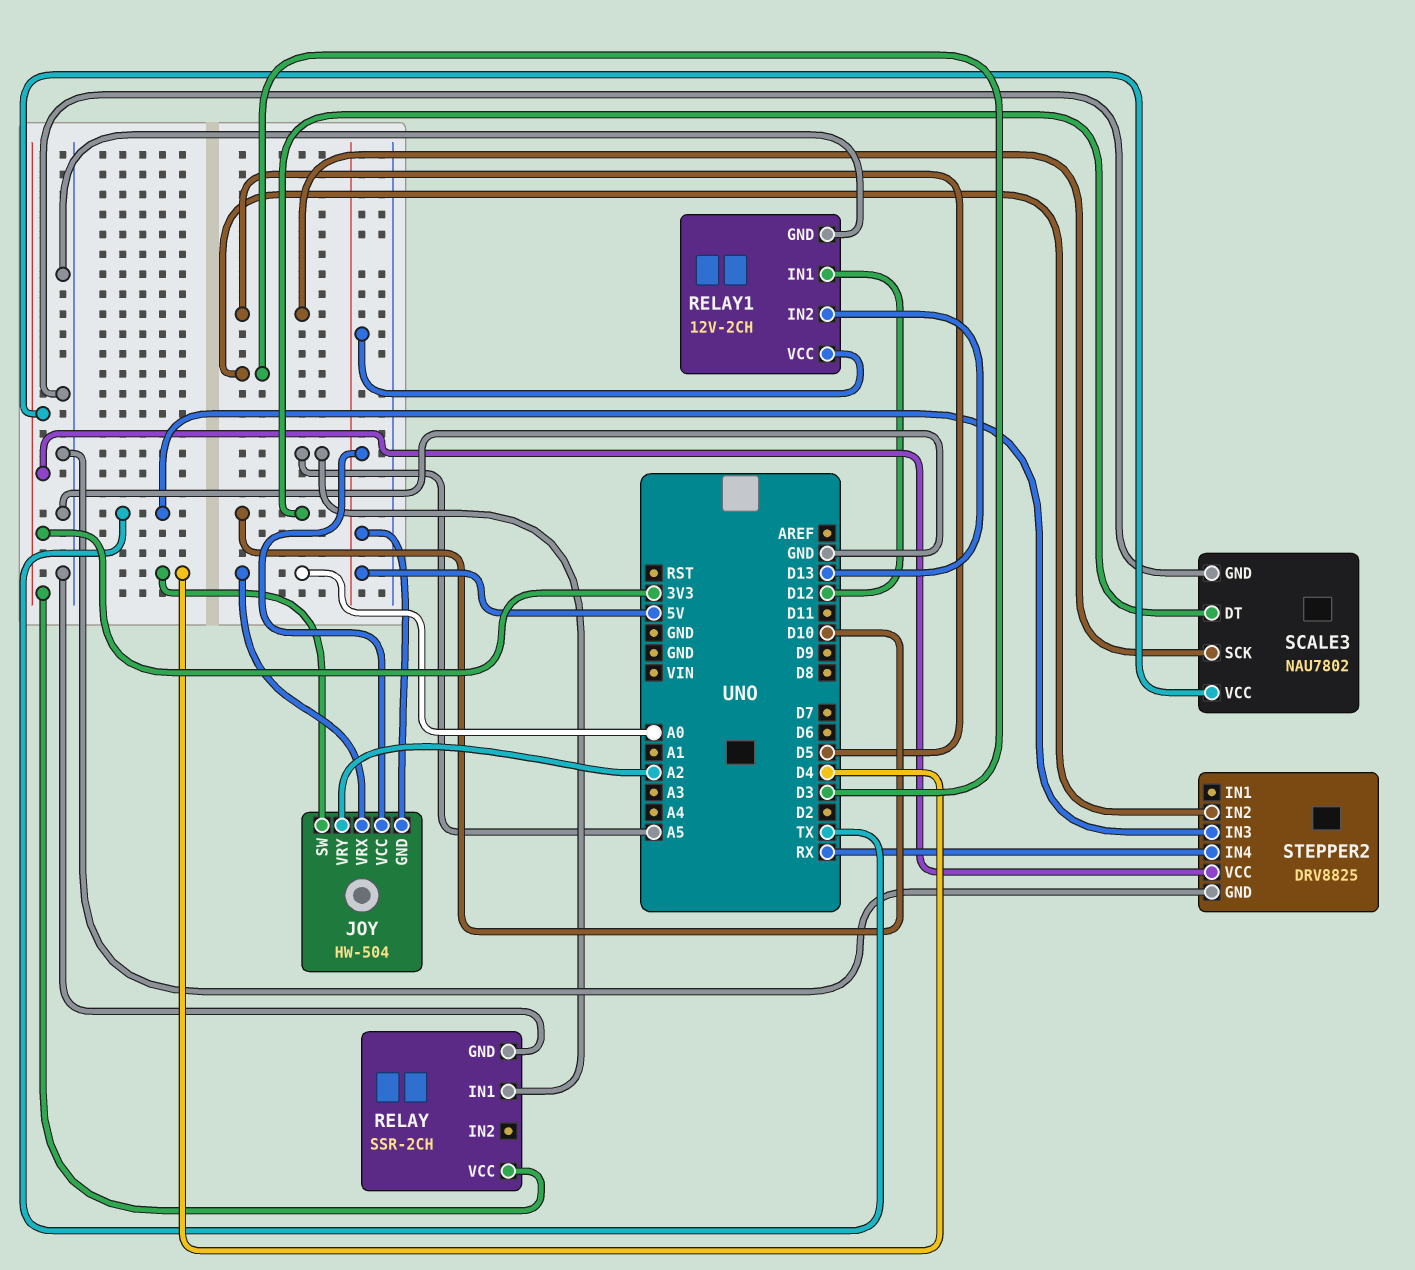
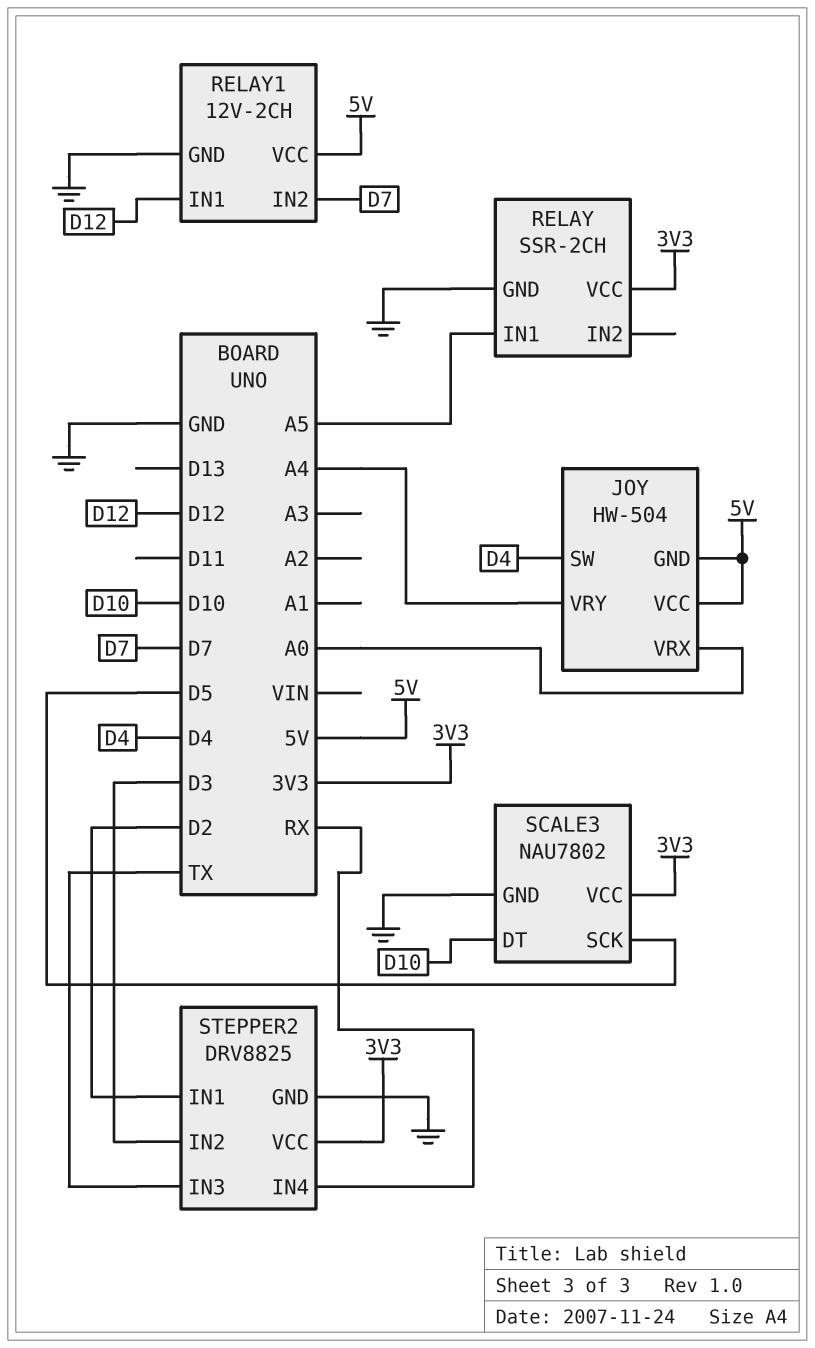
JOY pin VRY: A2 -> A4
RELAY1 pin IN2: D13 -> D7
STEPPER2 pin IN1: none -> D2

